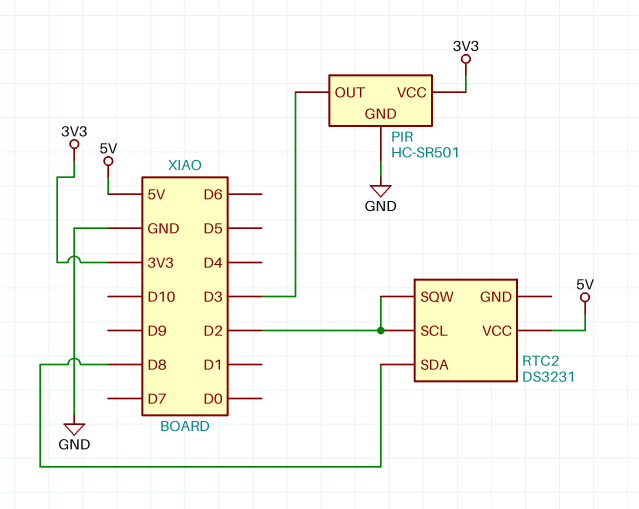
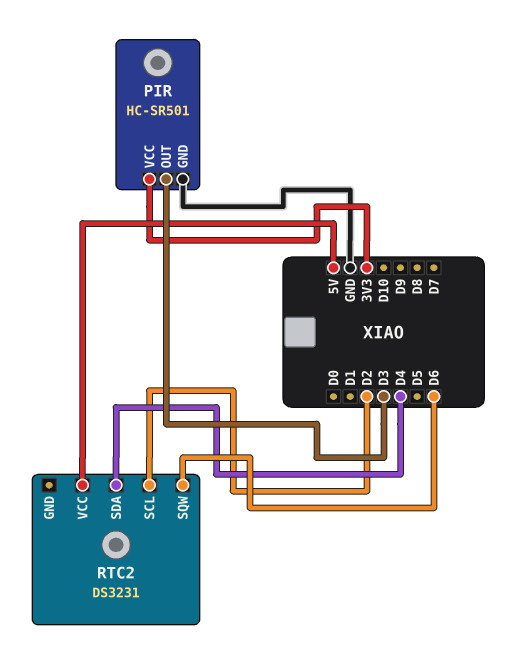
RTC2 pin SDA: D8 -> D4
RTC2 pin SQW: D2 -> D6

